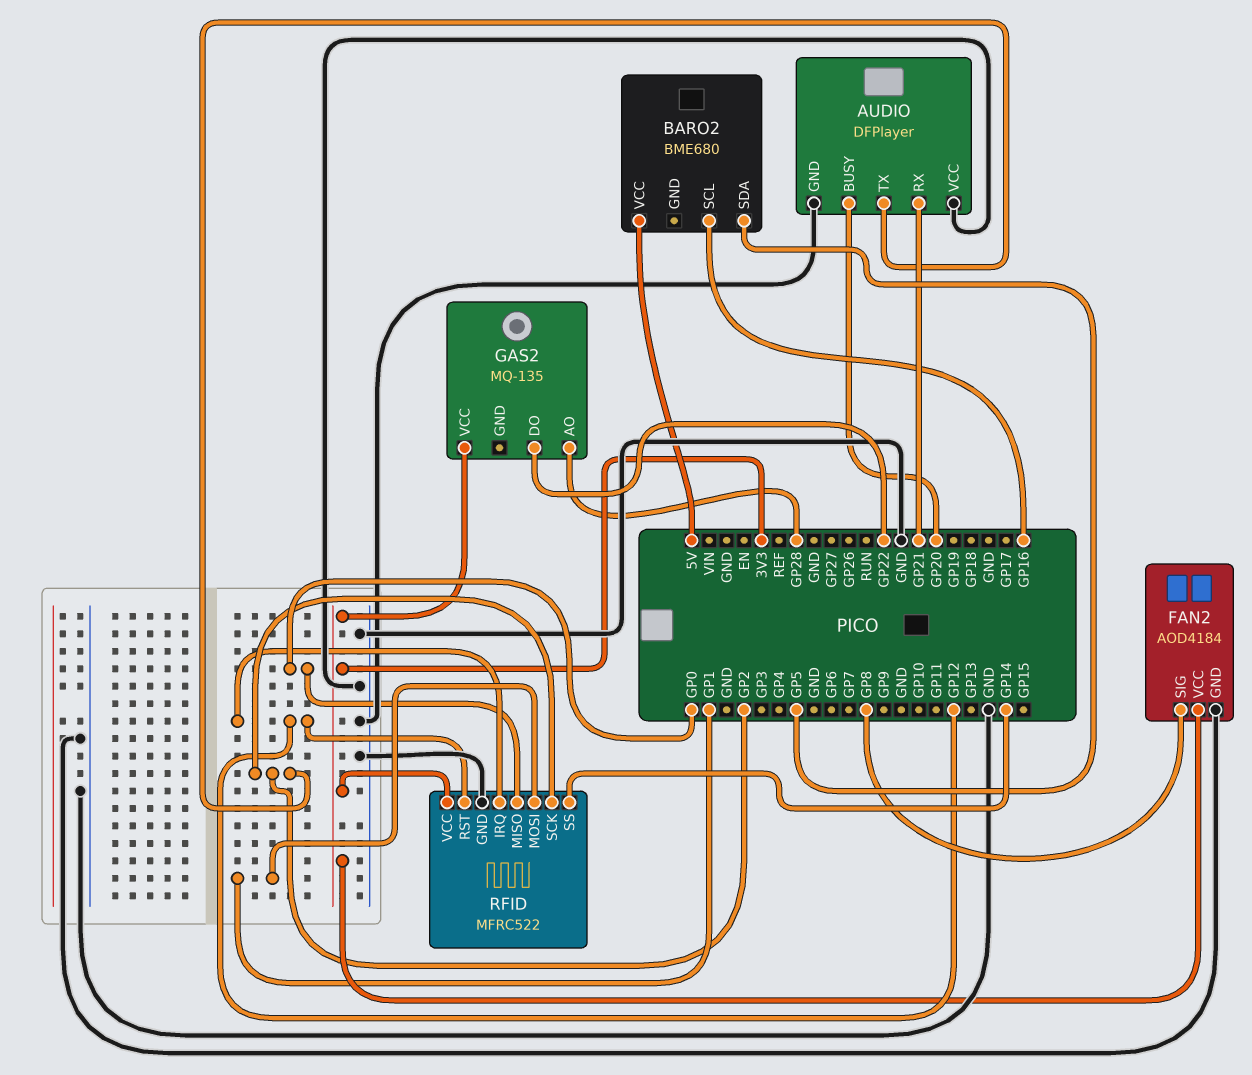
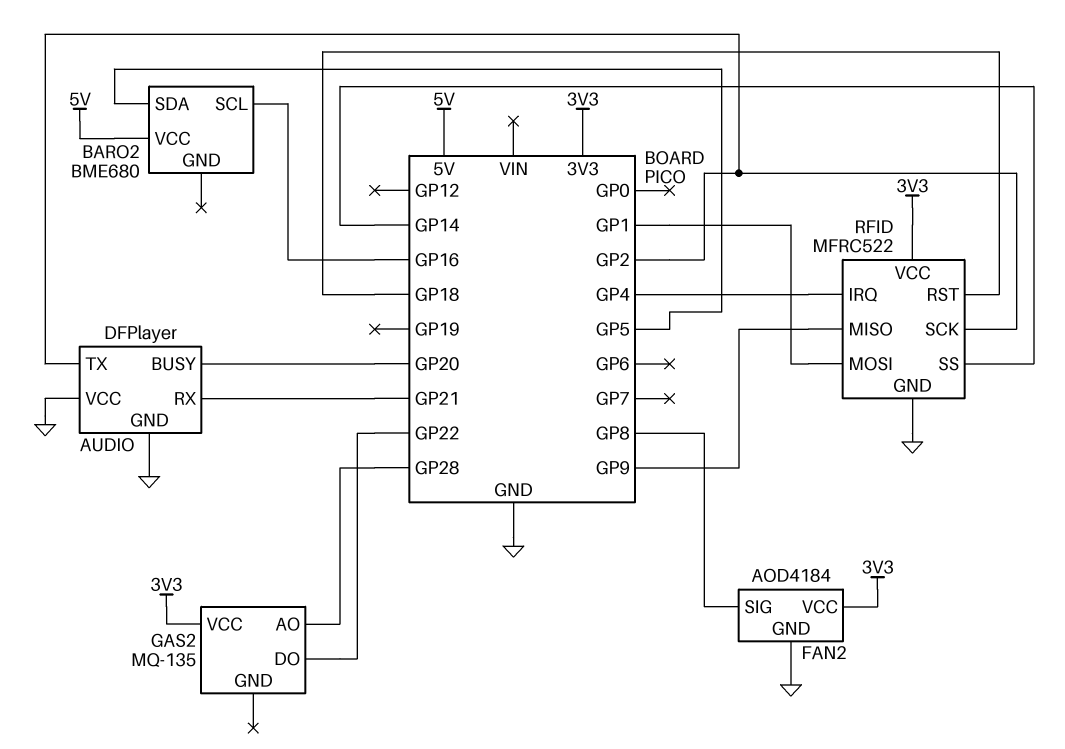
RFID pin IRQ: GP12 -> GP4
RFID pin MISO: GP0 -> GP9
RFID pin RST: GP12 -> GP18

